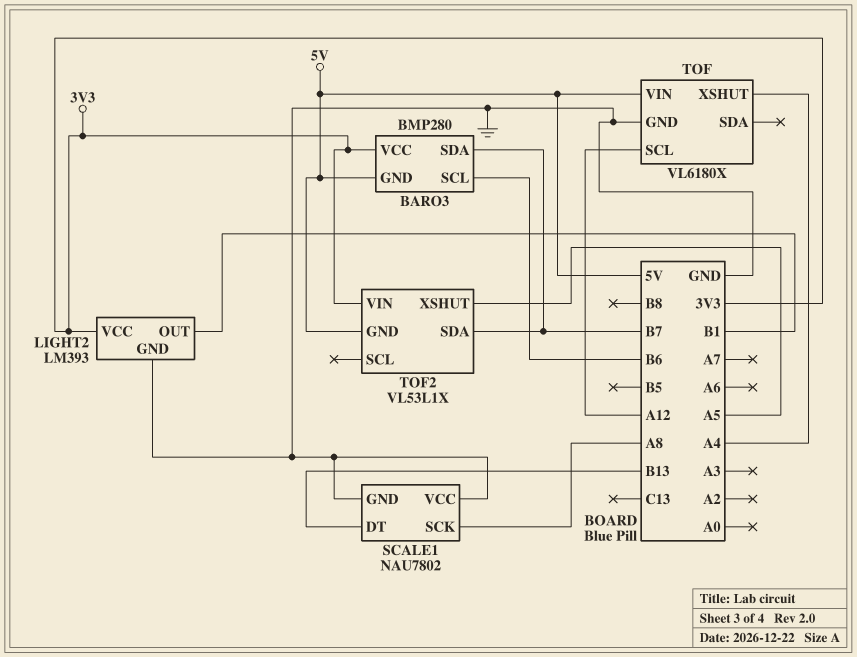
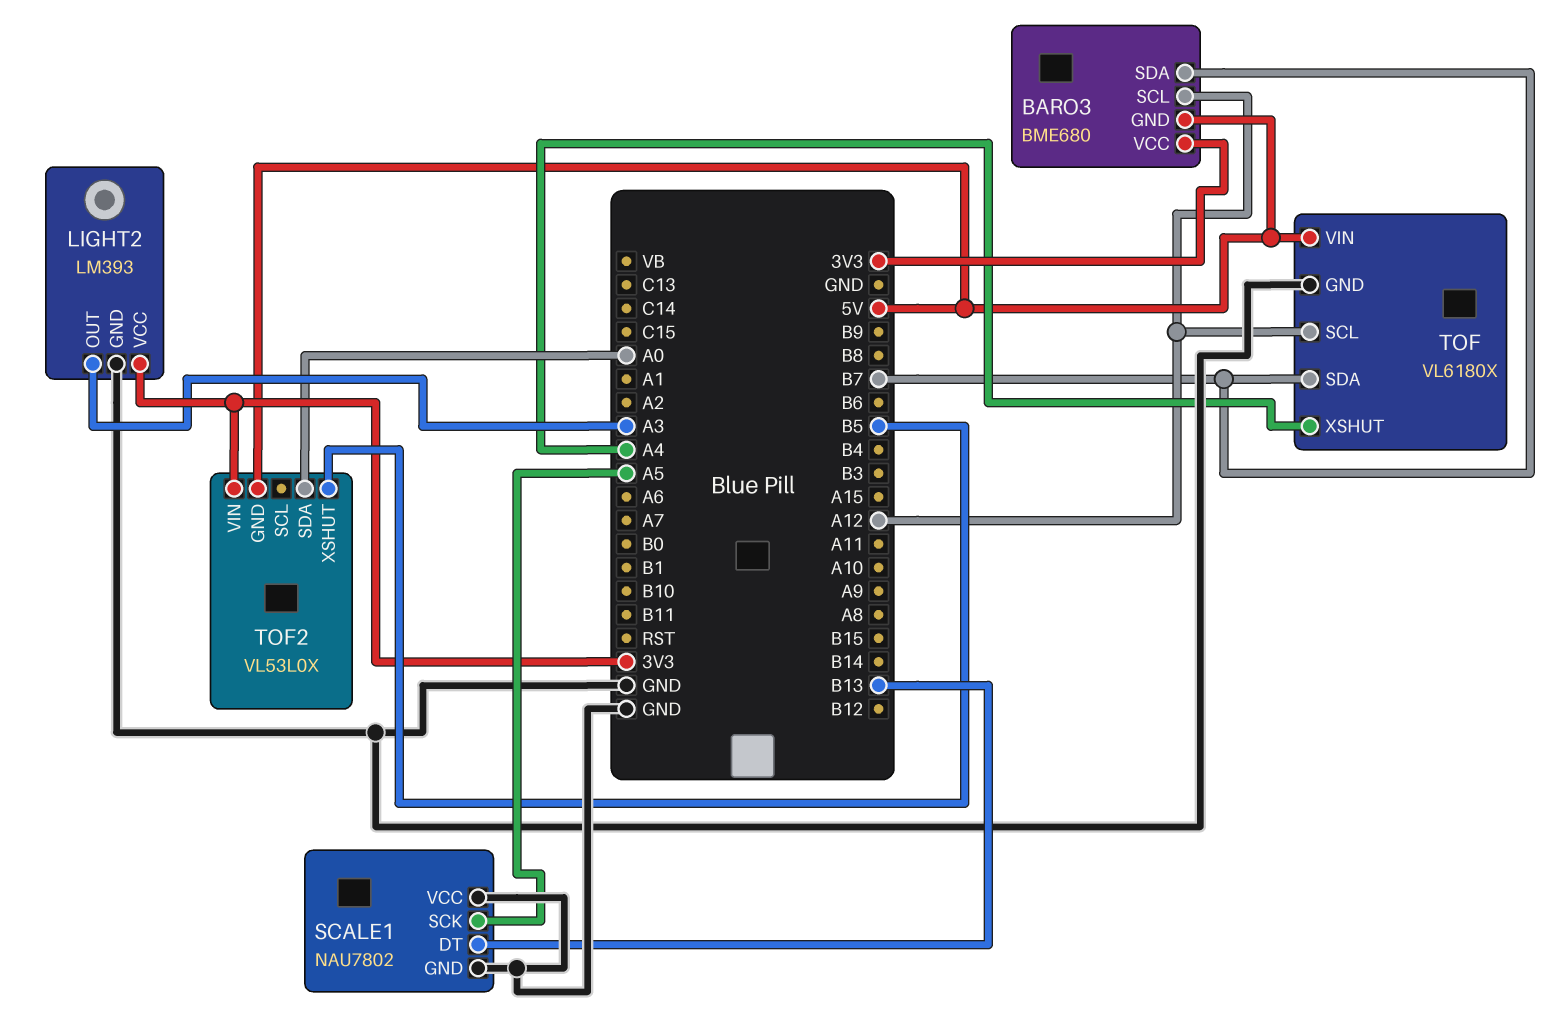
BARO3: BMP280 -> BME680
BARO3 pin SCL: B6 -> A12
LIGHT2 pin OUT: B1 -> A3
SCALE1 pin SCK: A8 -> A5
TOF pin SDA: none -> B7
TOF2: VL53L1X -> VL53L0X
TOF2 pin SDA: B7 -> A0
TOF2 pin XSHUT: A5 -> B5

